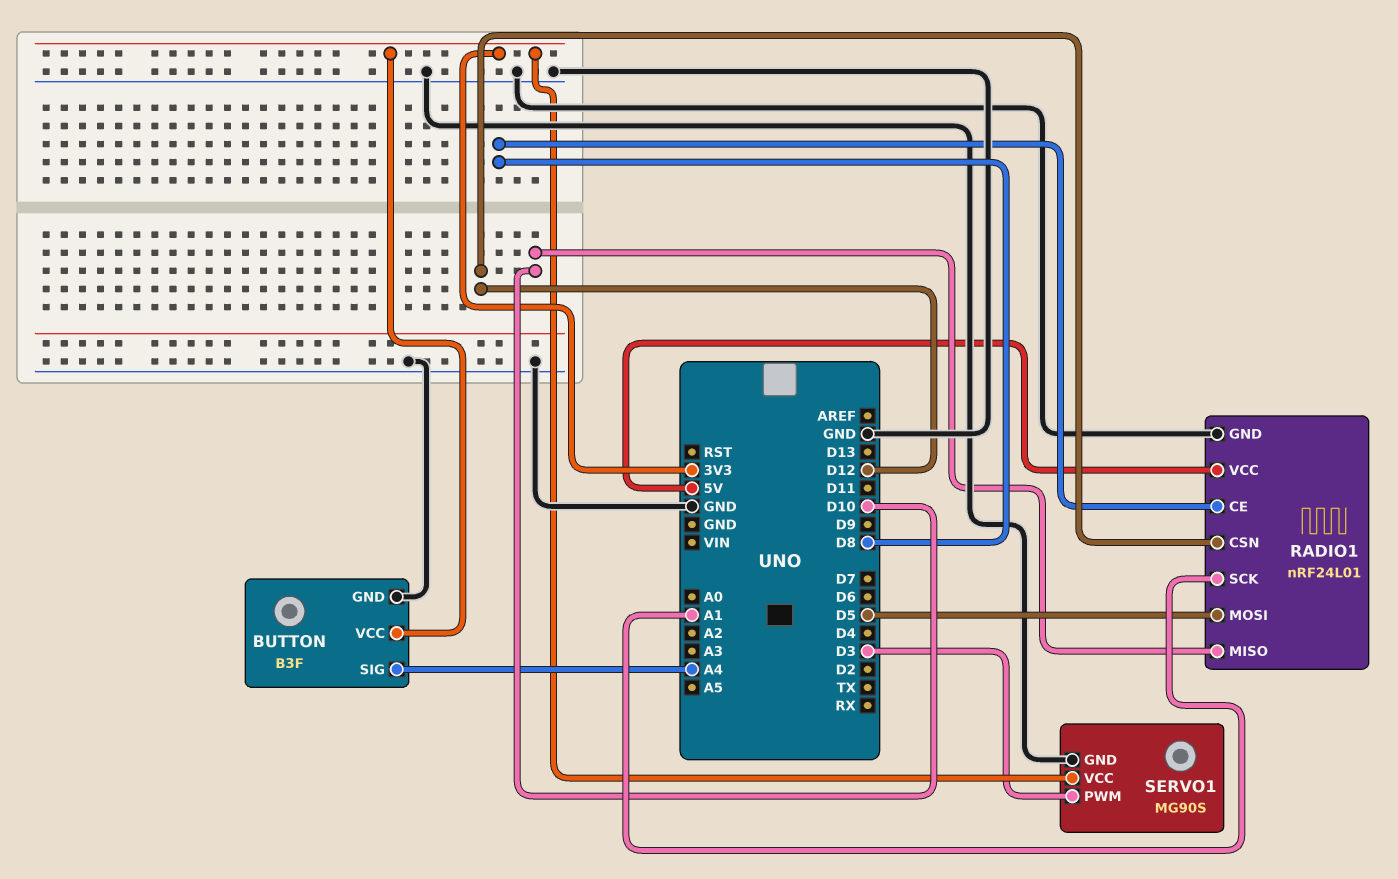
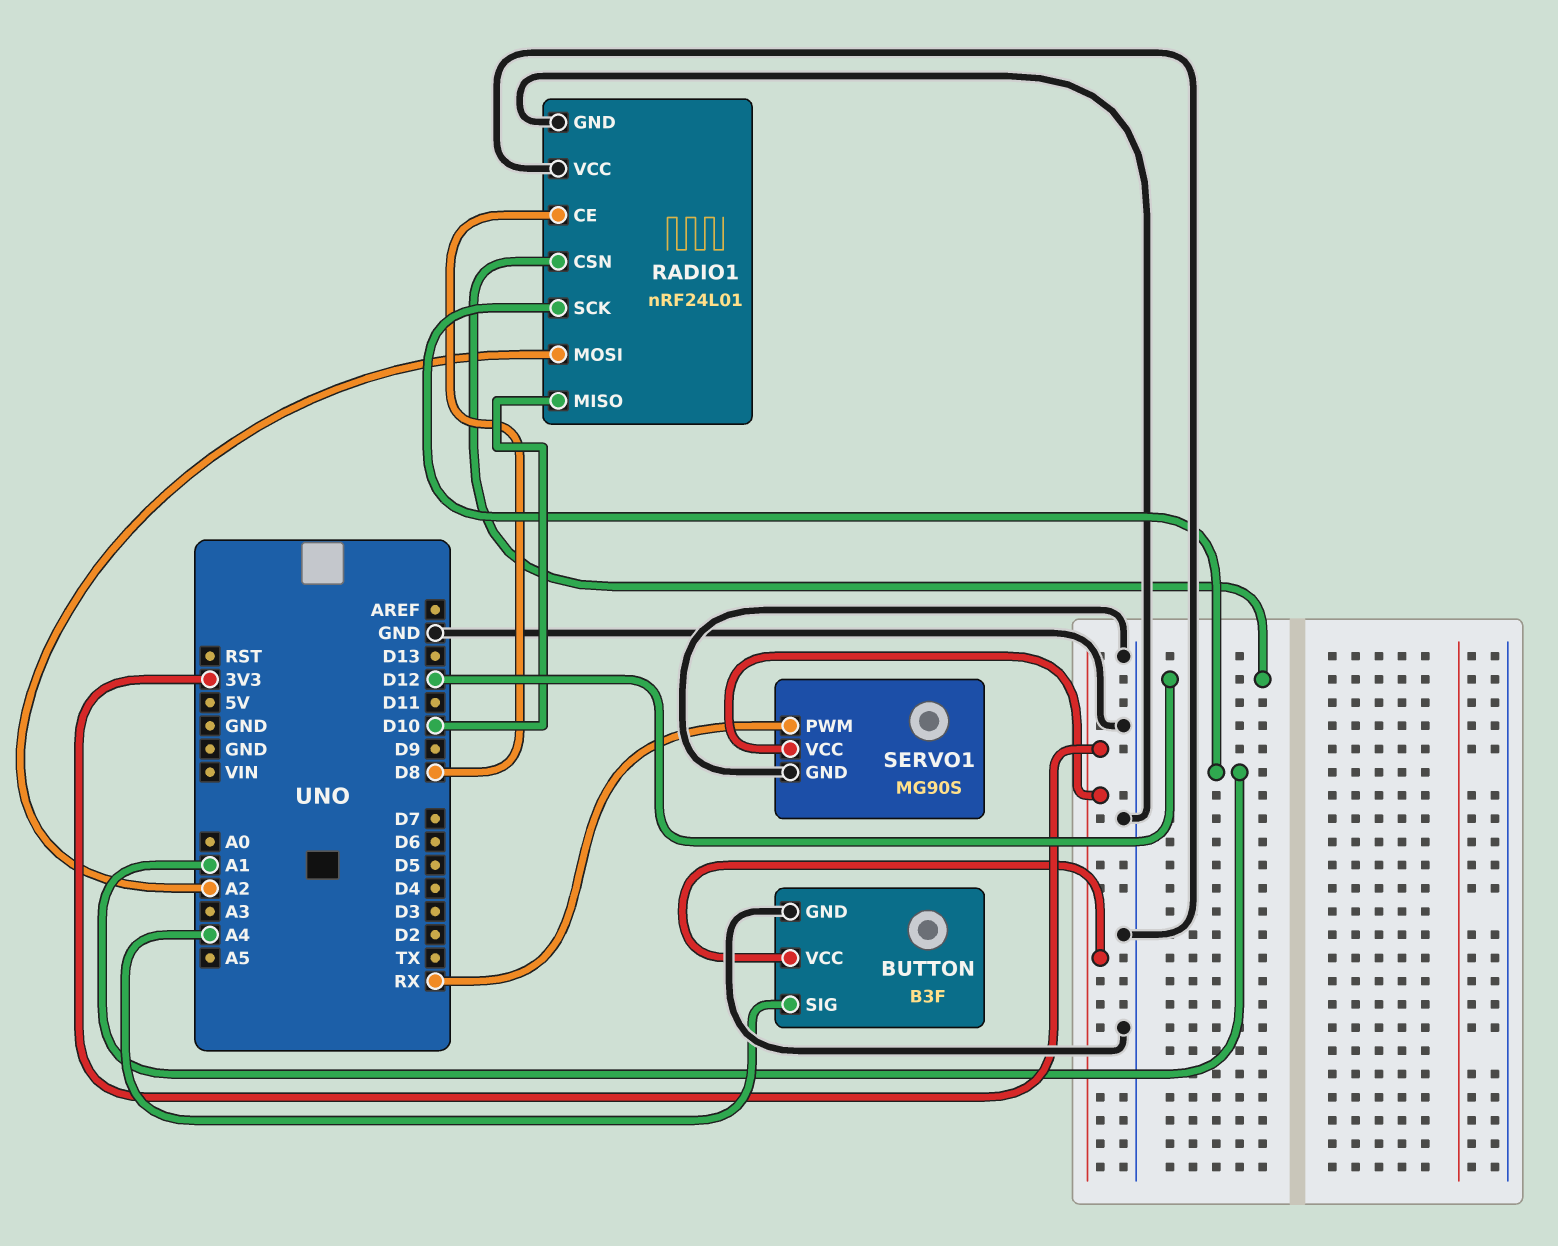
RADIO1 pin MOSI: D5 -> A2
RADIO1 pin VCC: 5V -> GND
SERVO1 pin PWM: D3 -> RX

